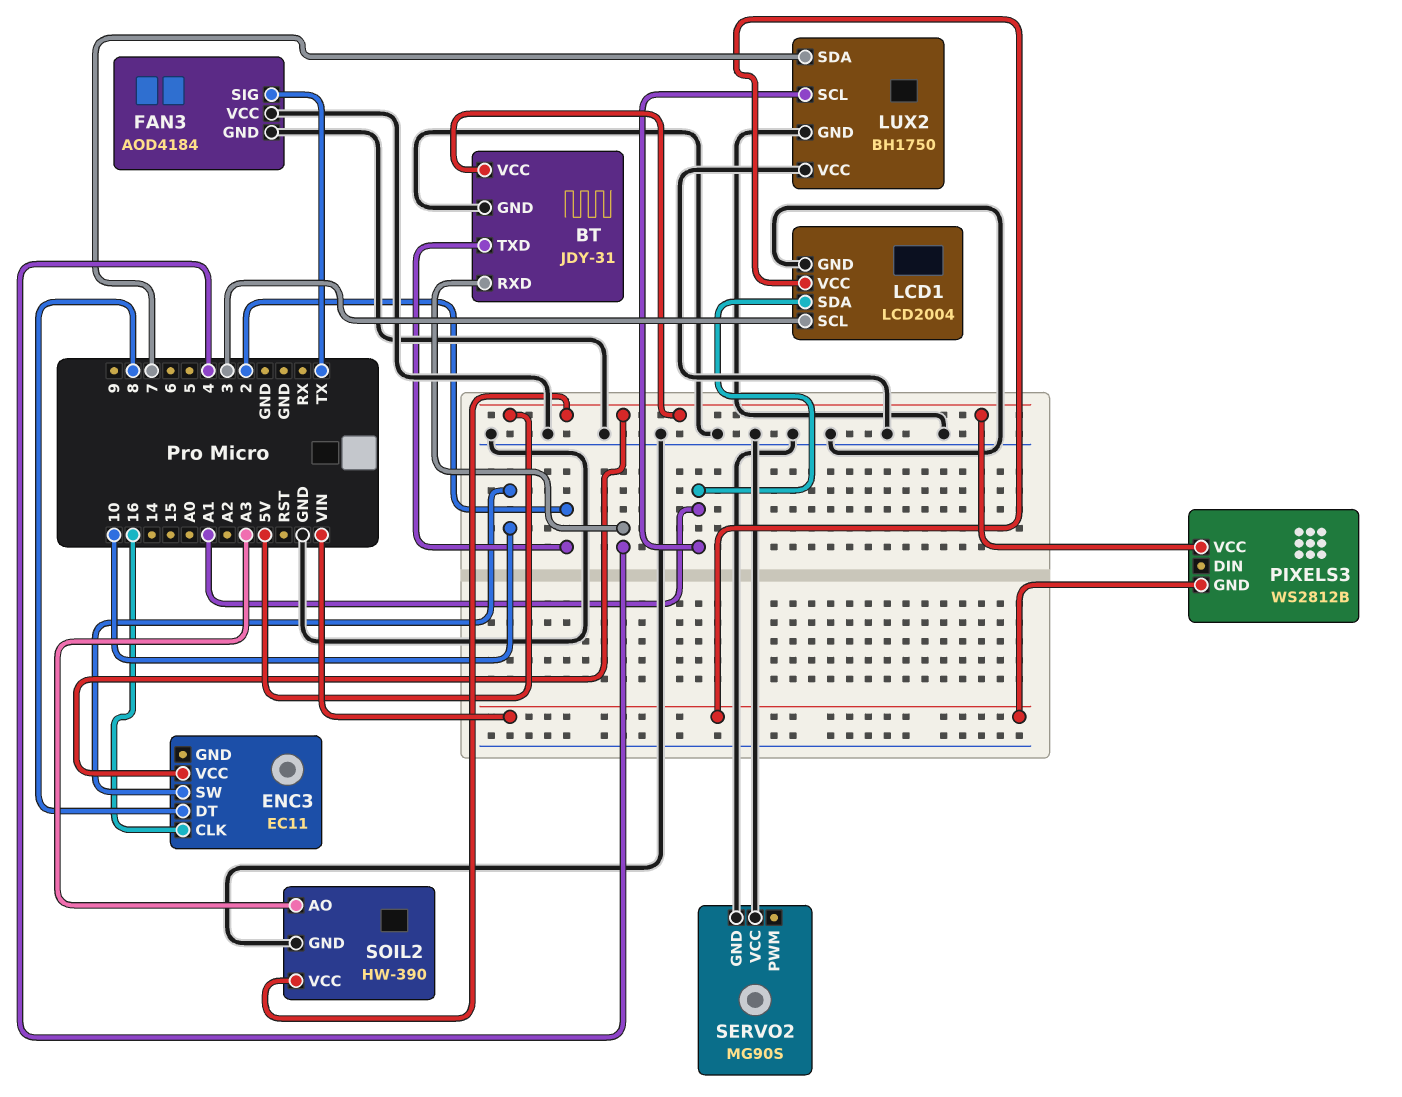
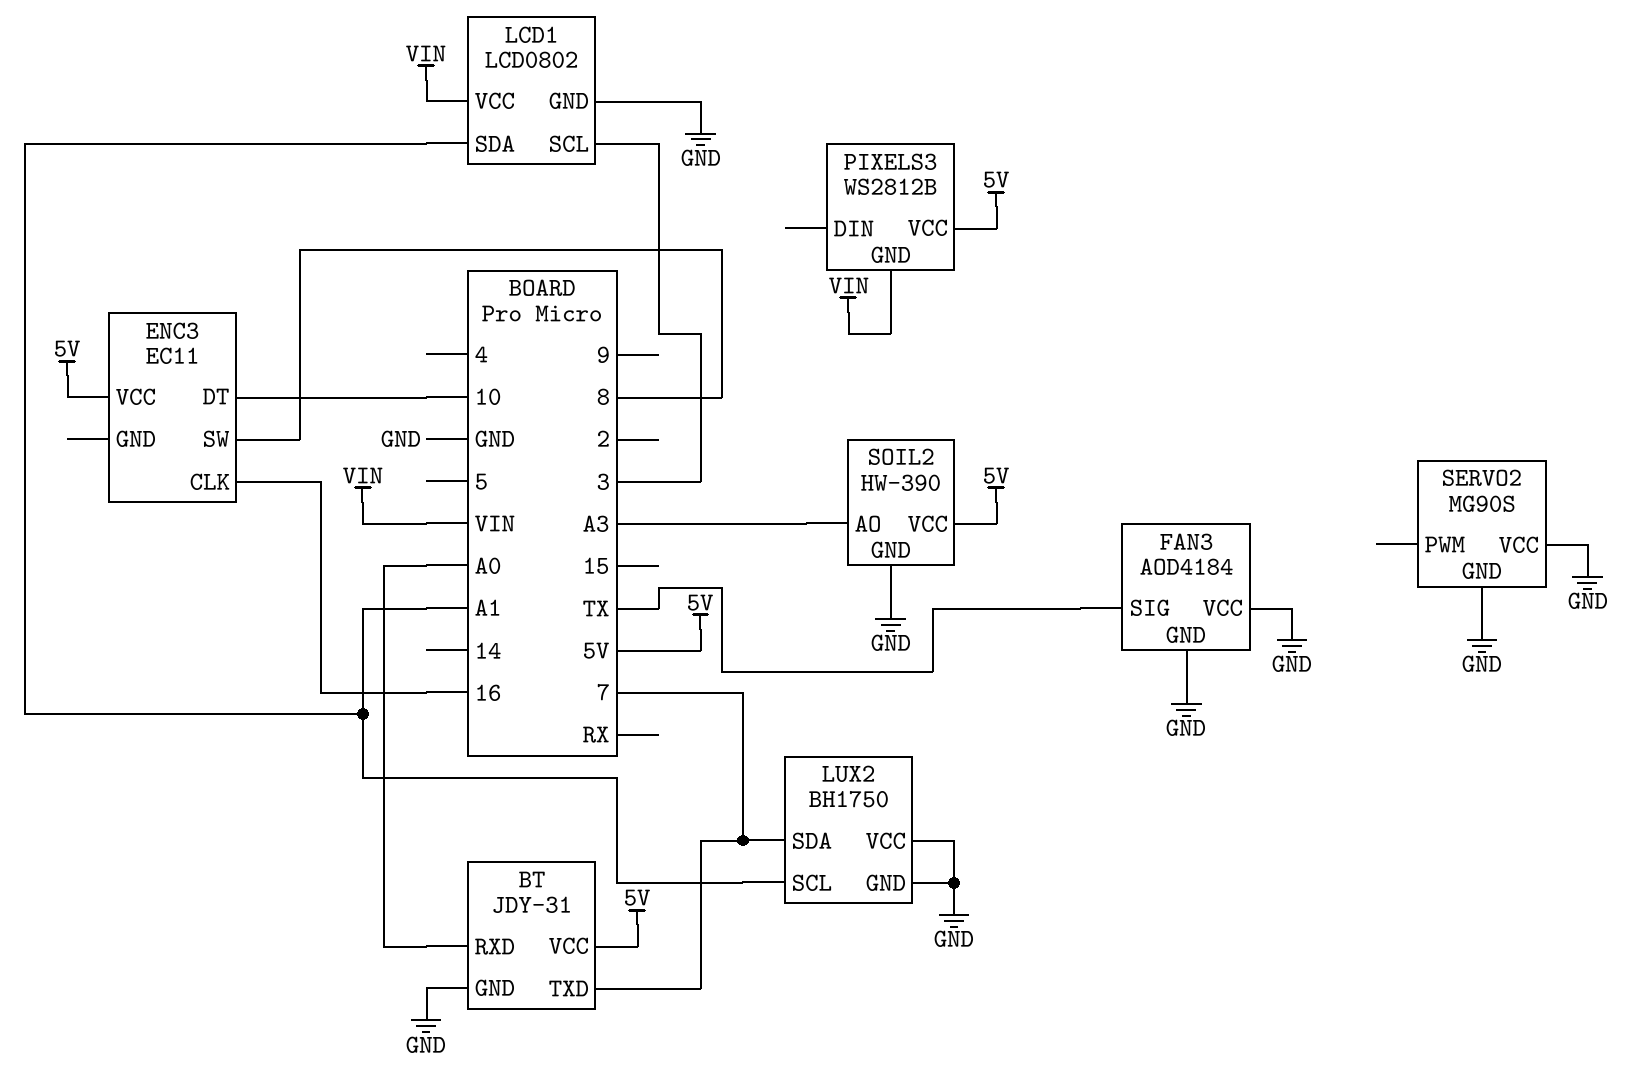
BT pin RXD: 4 -> A0
BT pin TXD: 2 -> 7
ENC3 pin DT: 8 -> 10
ENC3 pin SW: 10 -> 8
LCD1: LCD2004 -> LCD0802

